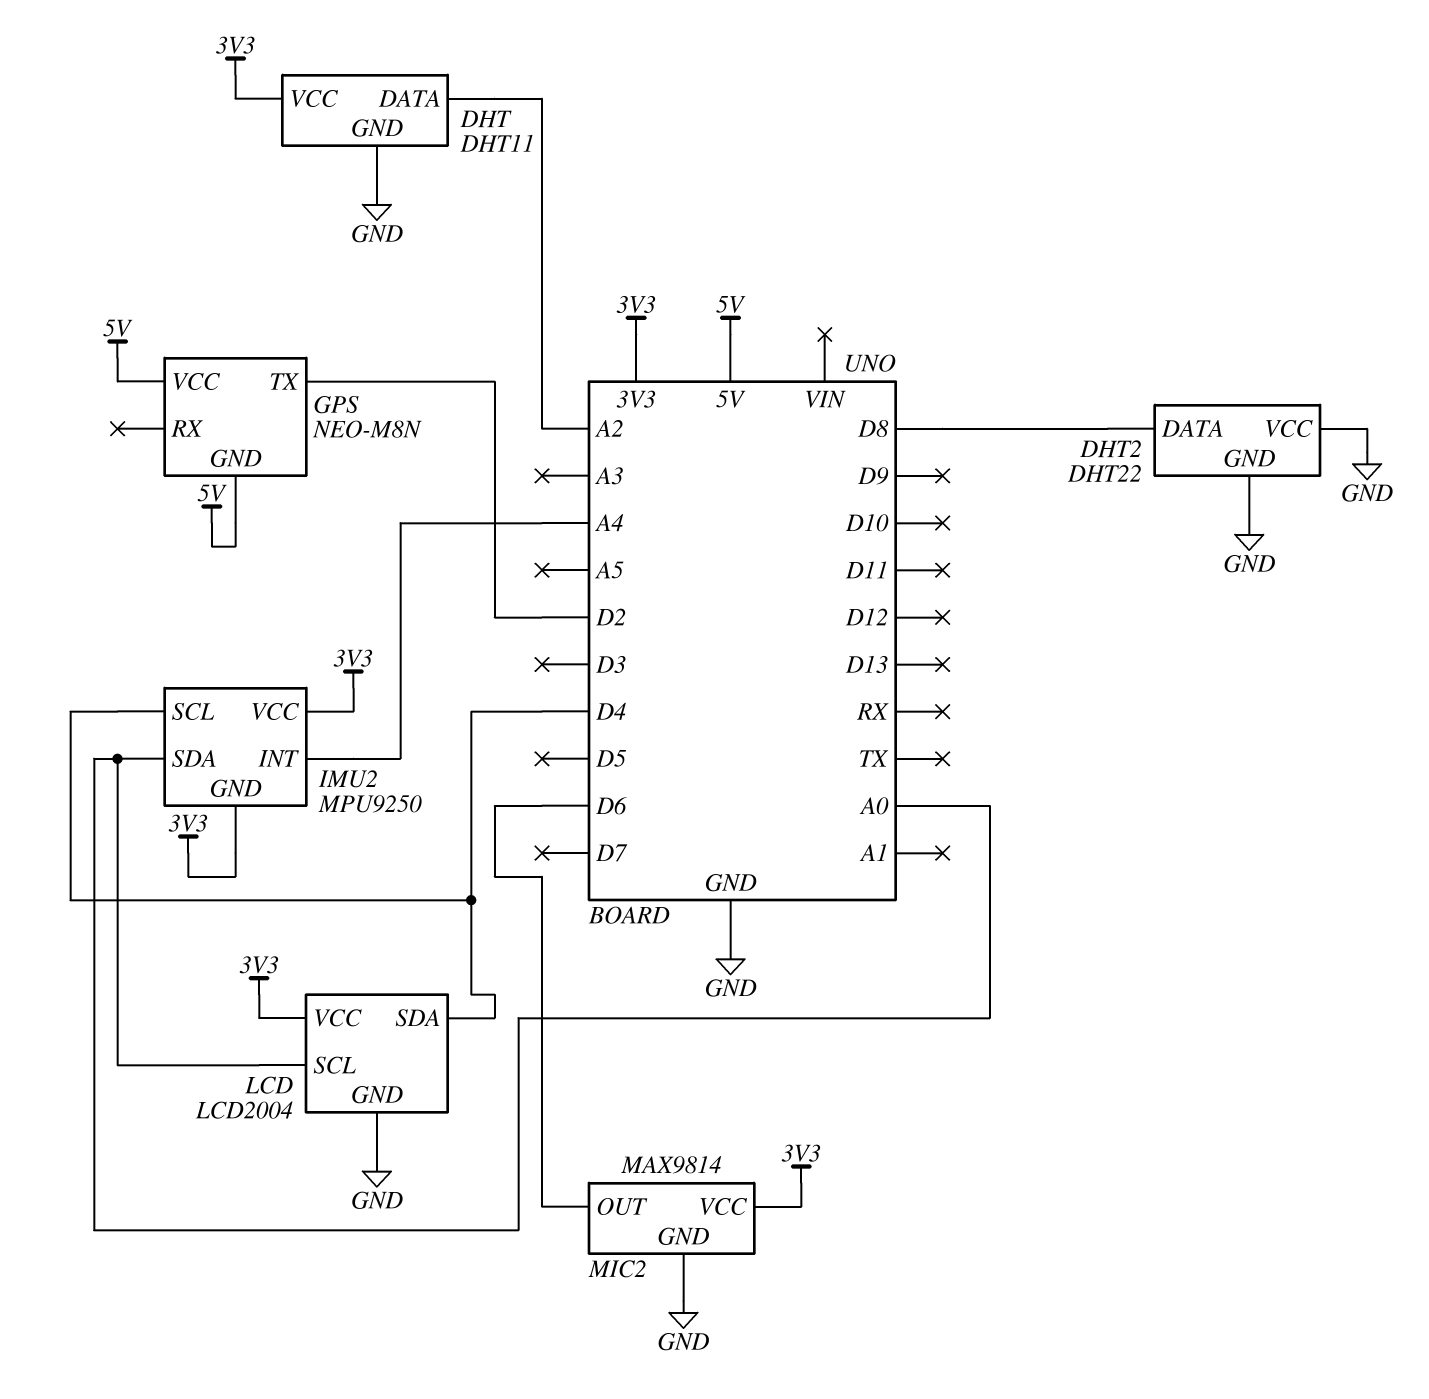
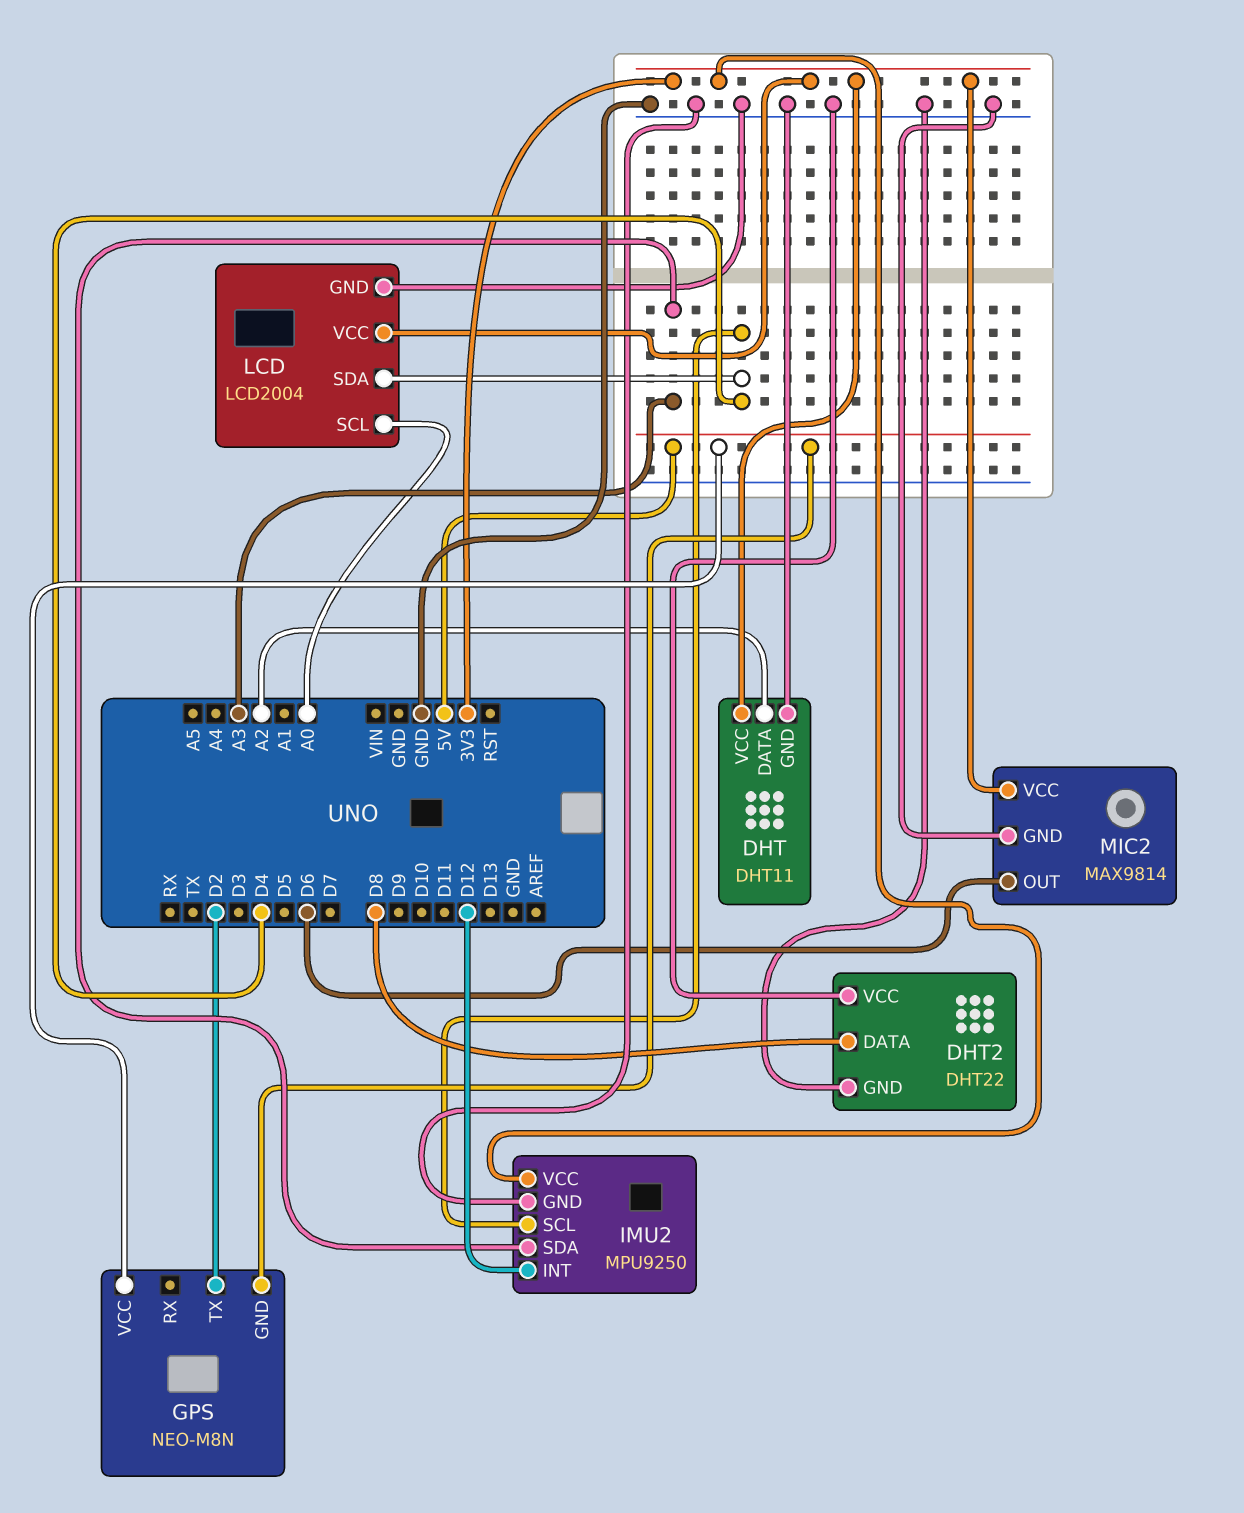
IMU2 pin GND: 3V3 -> GND
IMU2 pin INT: A4 -> D12
IMU2 pin SDA: A0 -> A3

